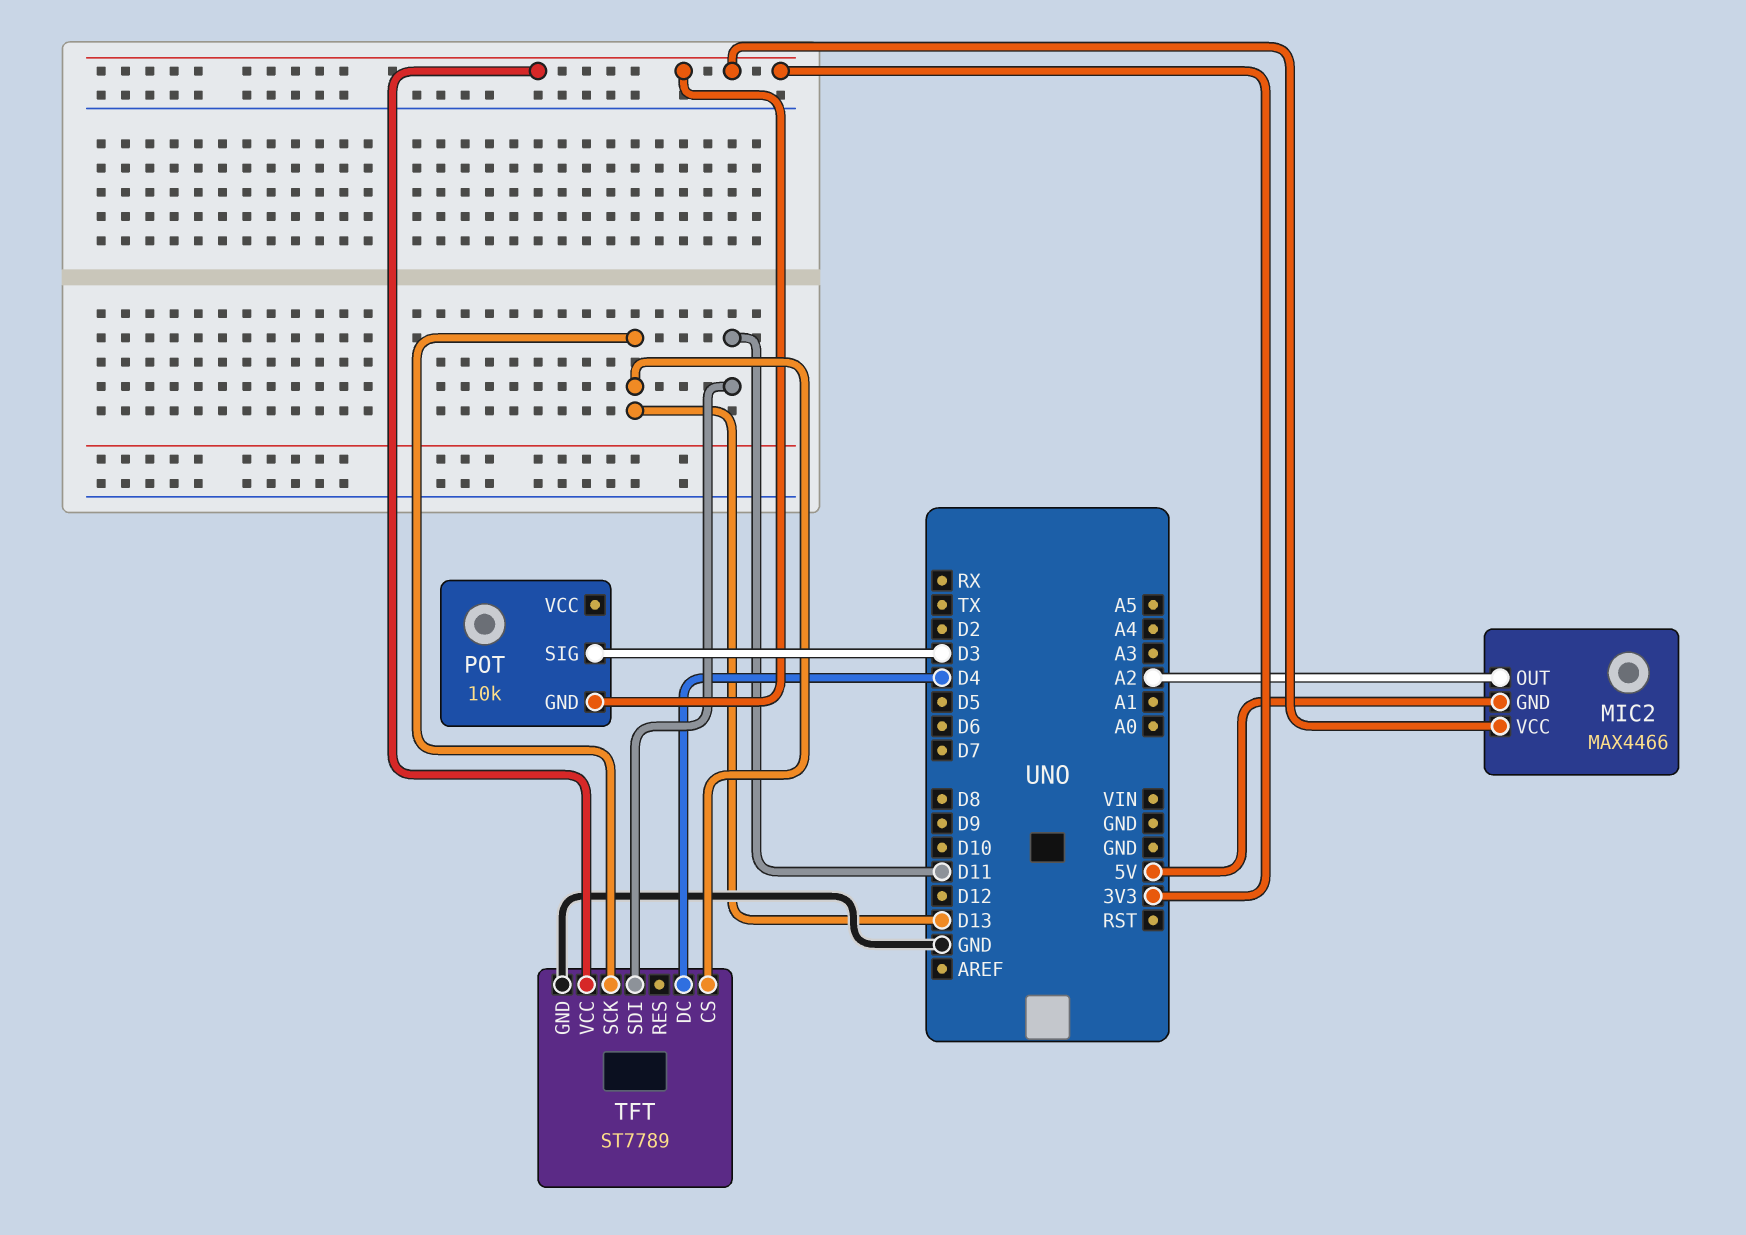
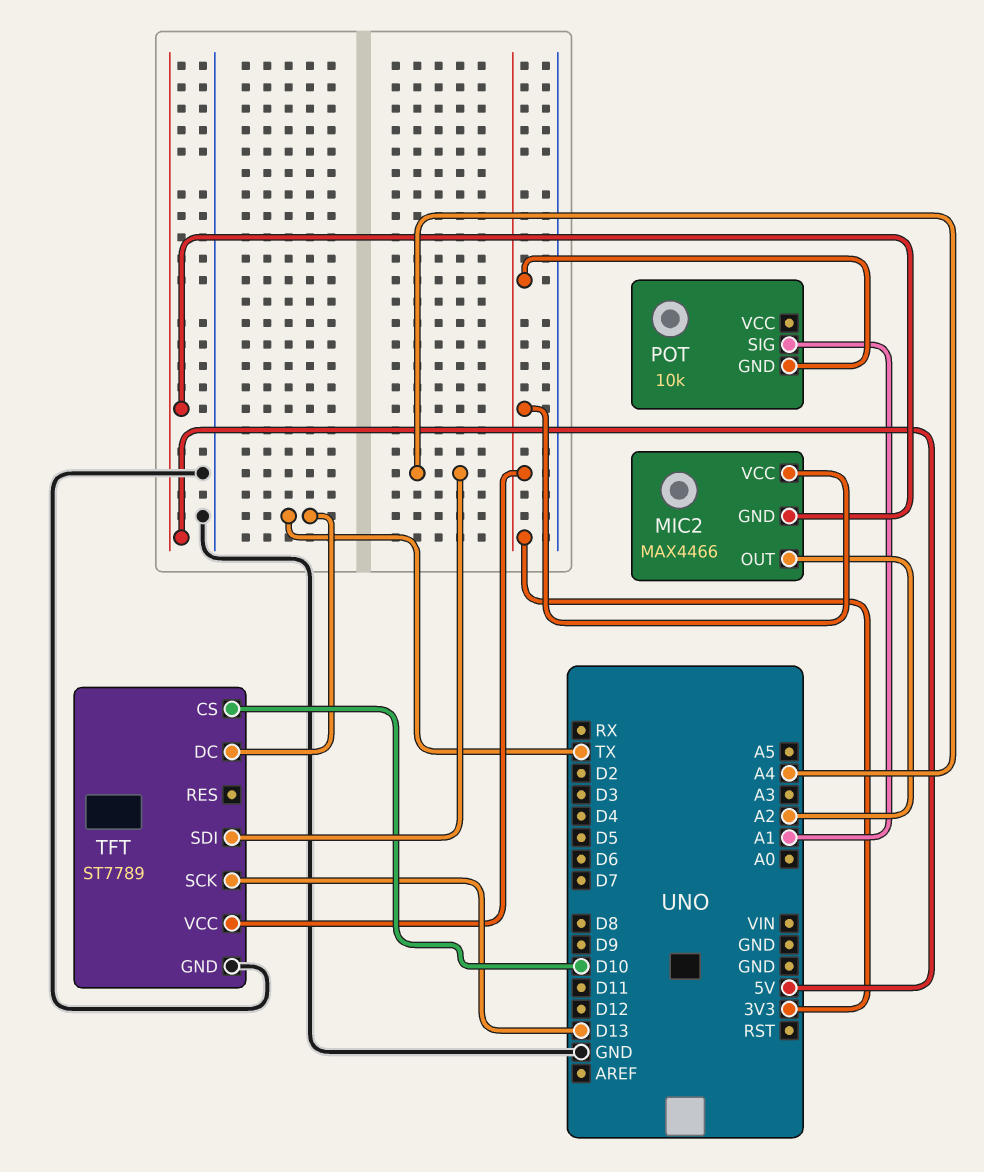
POT pin SIG: D3 -> A1
TFT pin CS: D13 -> D10
TFT pin DC: D4 -> TX
TFT pin SDI: D11 -> A4

